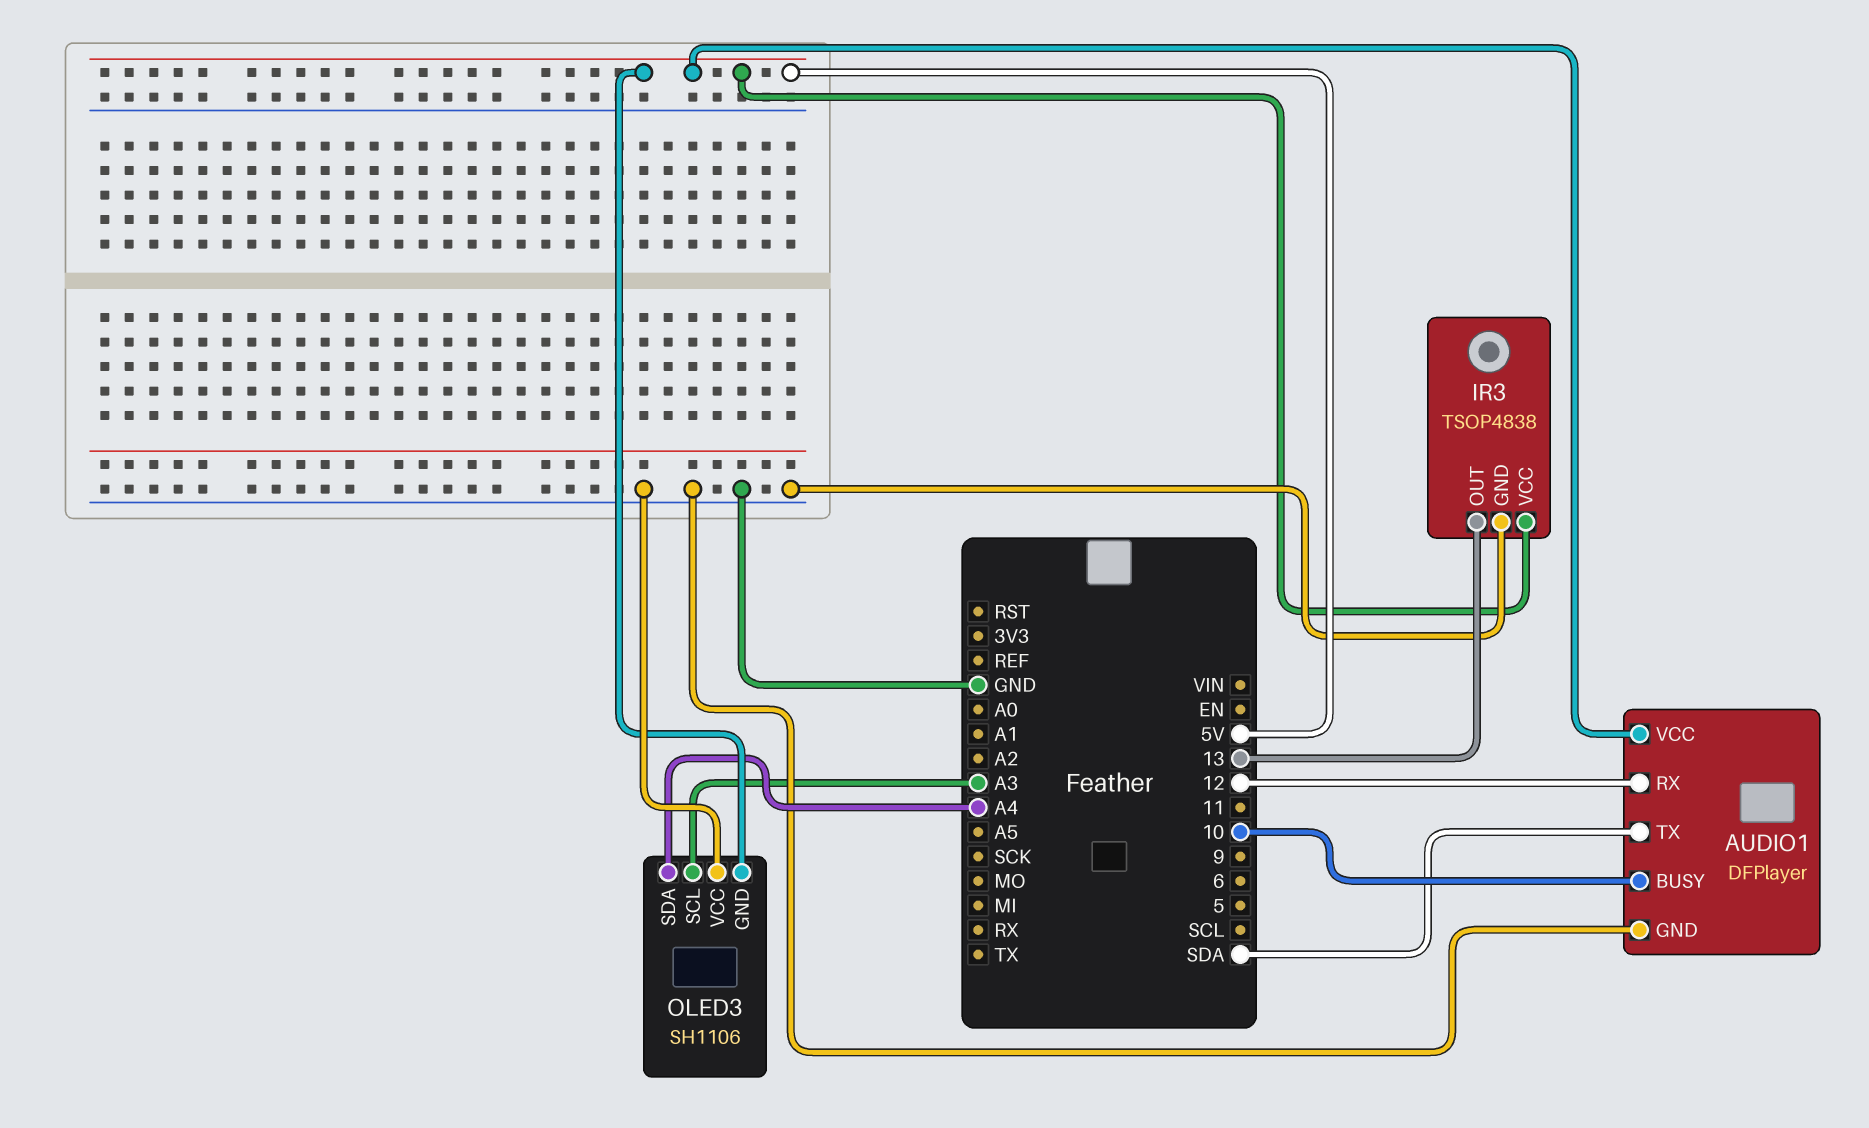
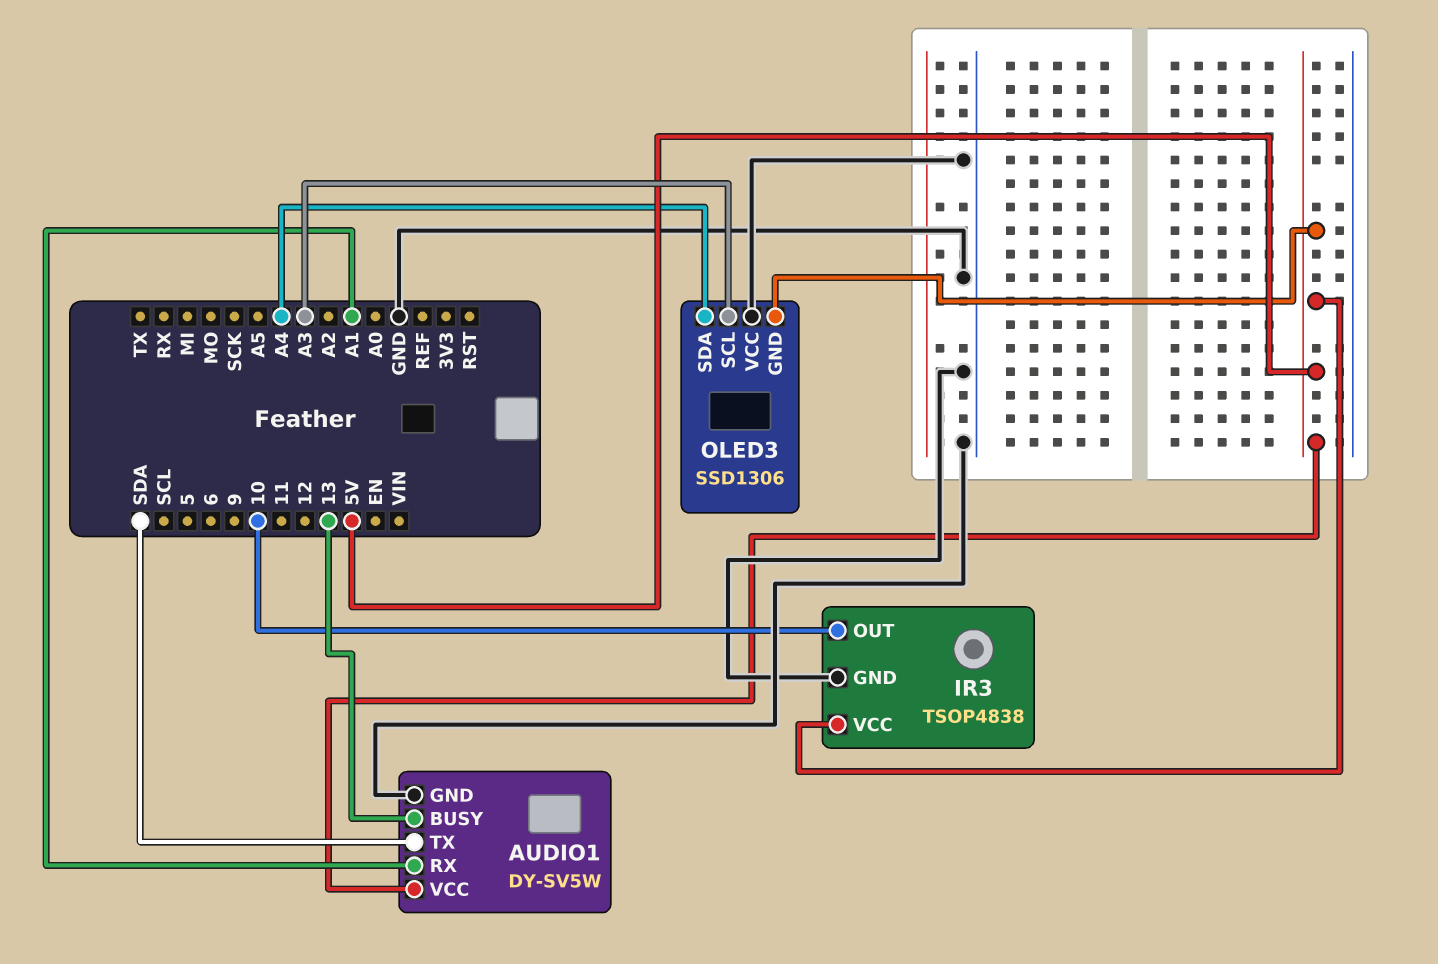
AUDIO1: DFPlayer -> DY-SV5W
AUDIO1 pin BUSY: 10 -> 13
AUDIO1 pin RX: 12 -> A1
IR3 pin OUT: 13 -> 10
OLED3: SH1106 -> SSD1306

